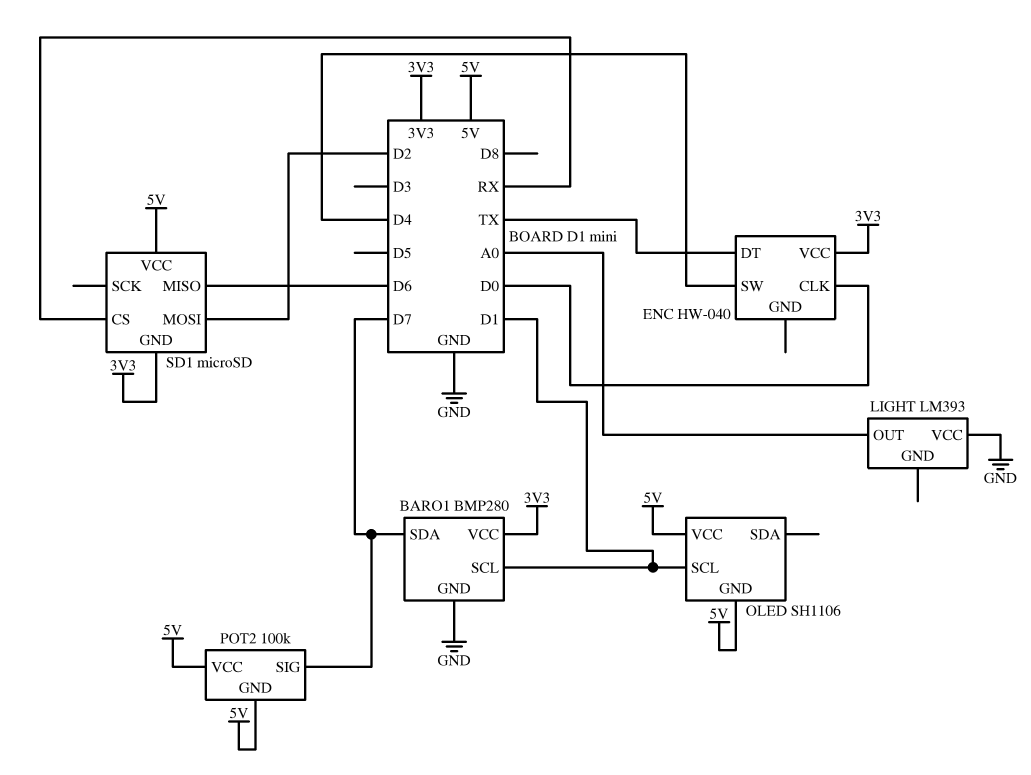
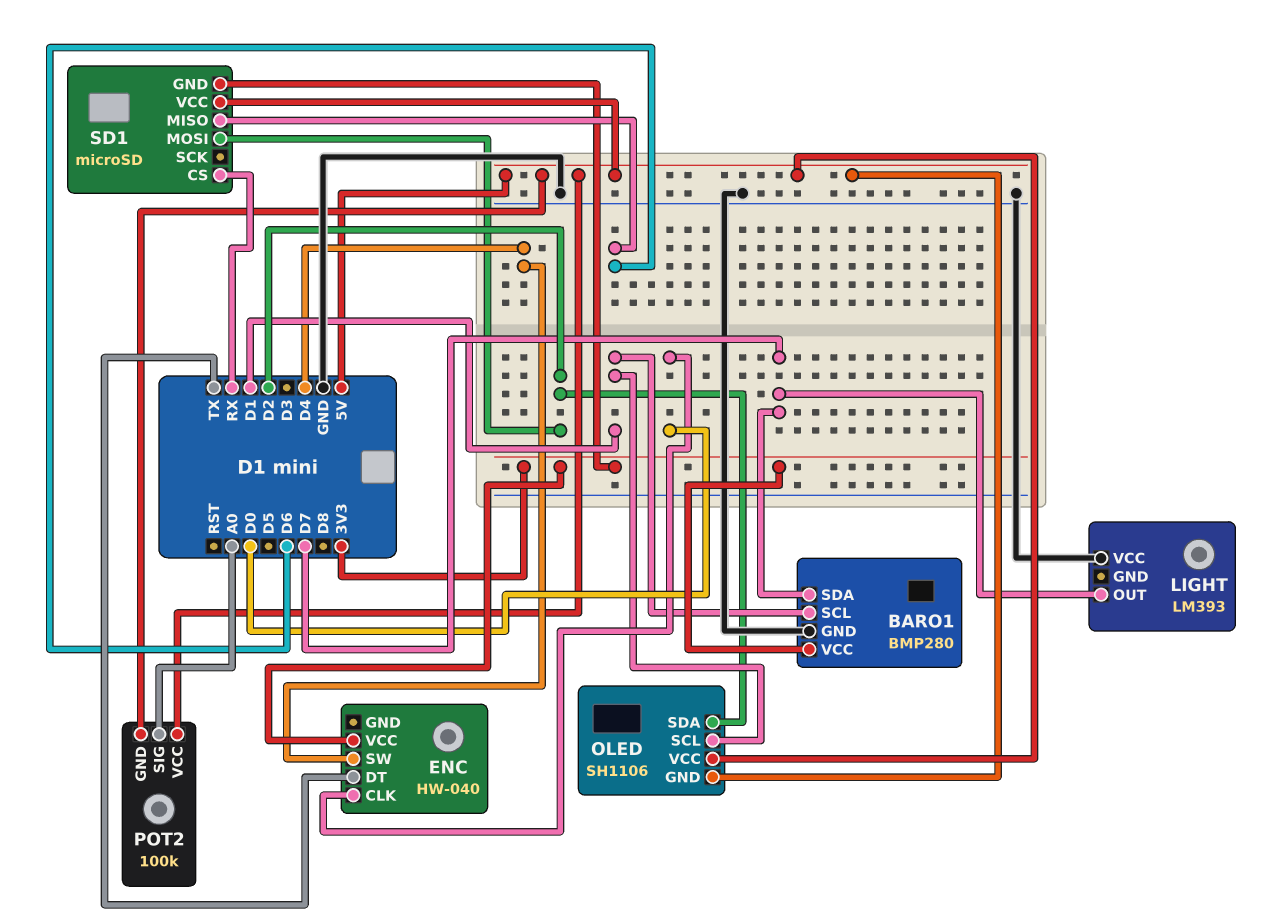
LIGHT pin OUT: A0 -> D7
OLED pin SDA: none -> D2
POT2 pin SIG: D7 -> A0

